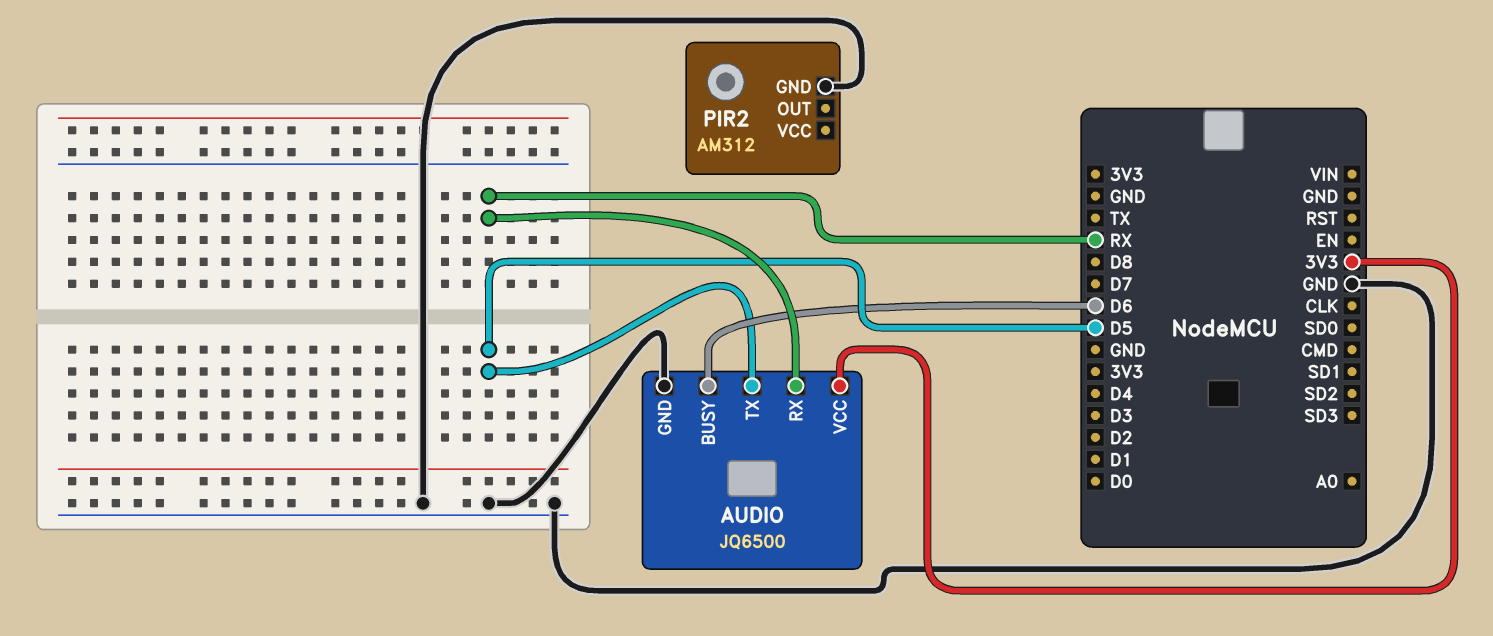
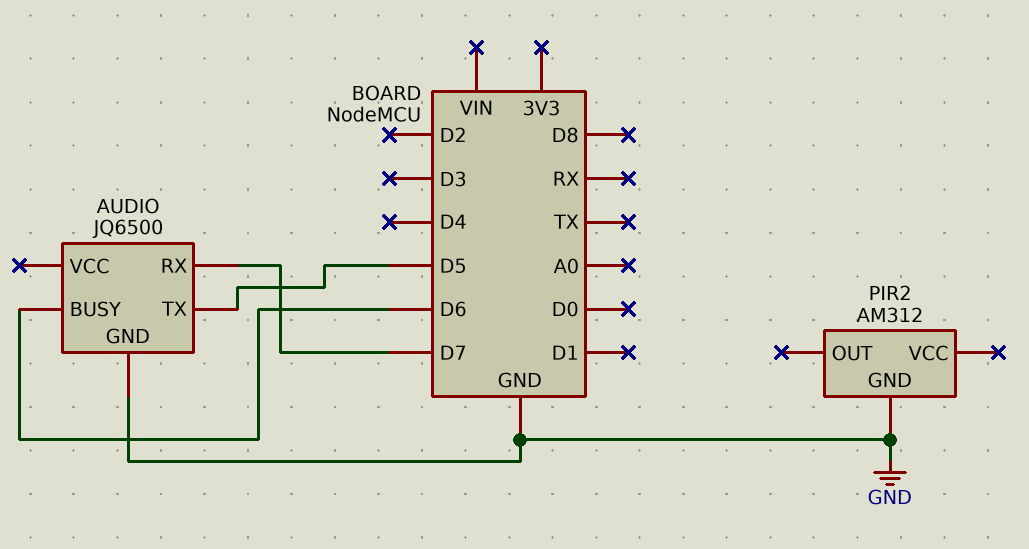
AUDIO pin RX: RX -> D7
AUDIO pin VCC: 3V3 -> none

